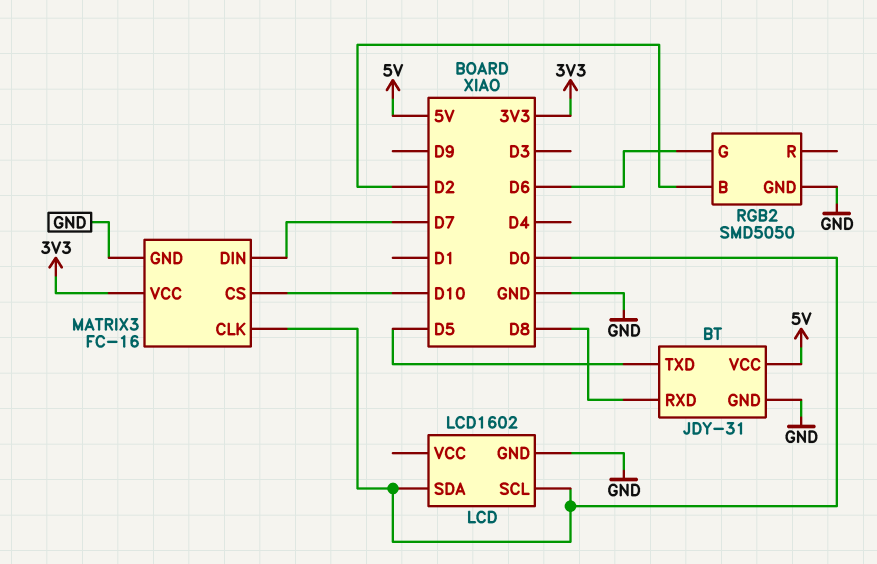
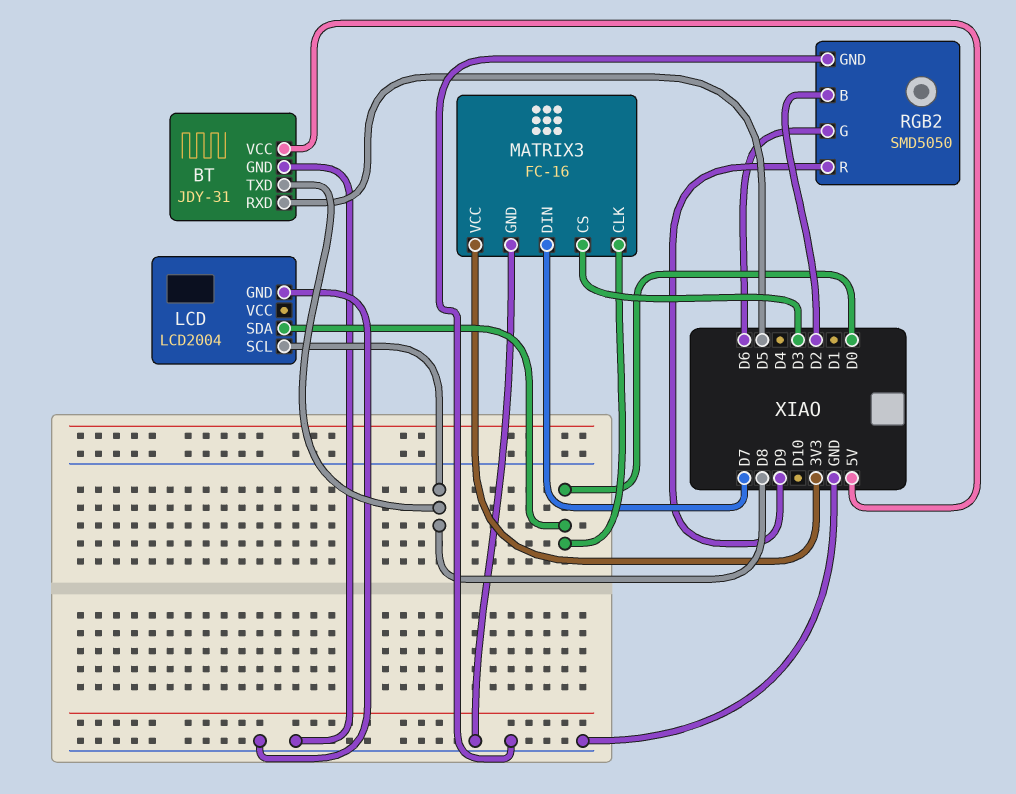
BT pin RXD: D8 -> D5
BT pin TXD: D5 -> D8
LCD: LCD1602 -> LCD2004
LCD pin SCL: D0 -> D8
MATRIX3 pin CS: D10 -> D3
RGB2 pin R: none -> D9

